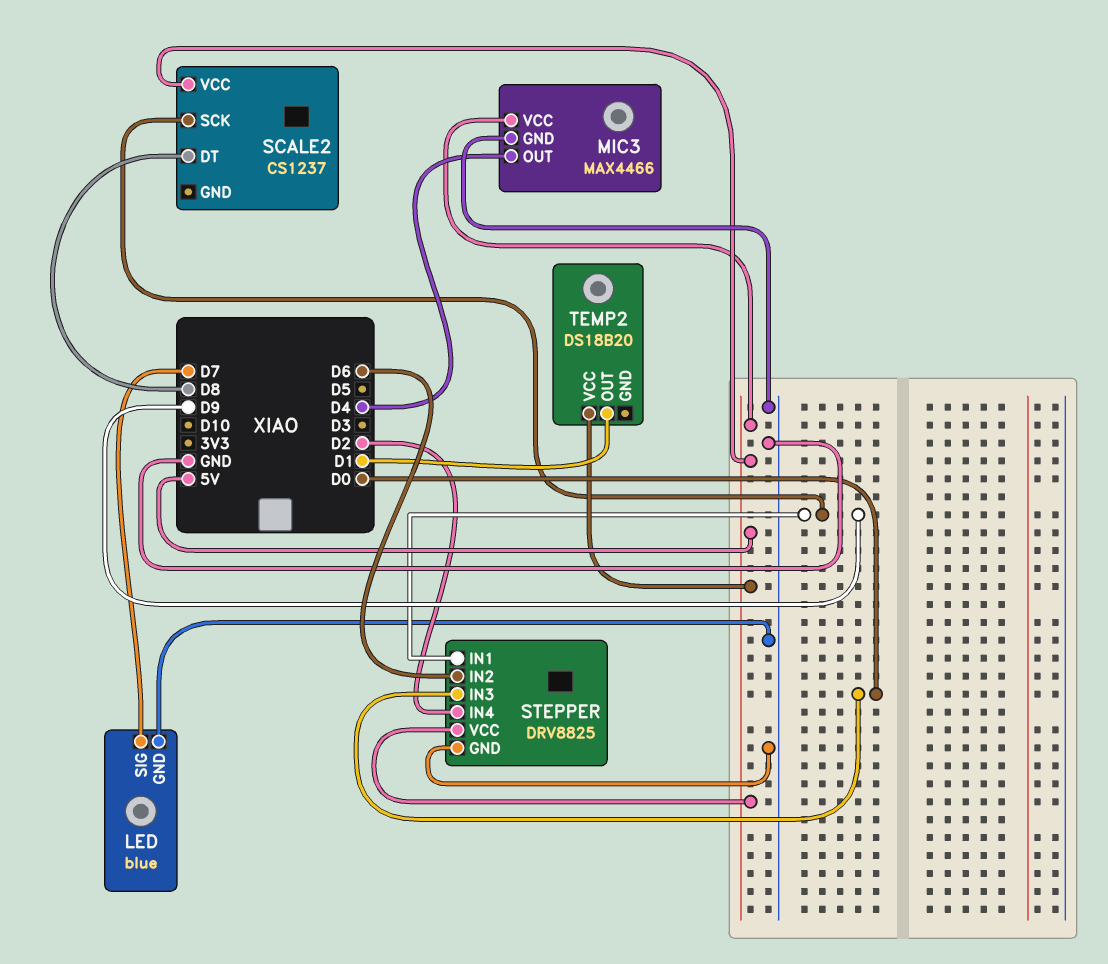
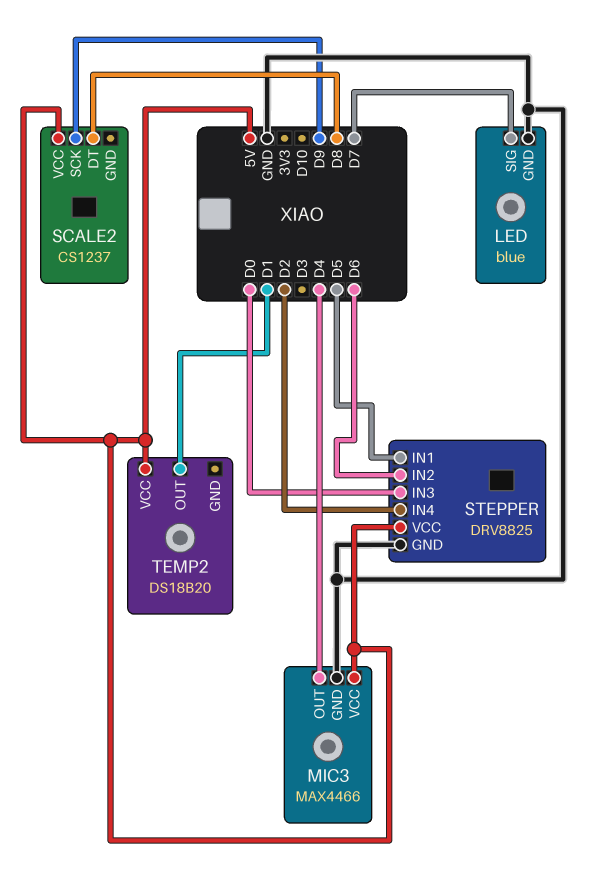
STEPPER pin IN1: D9 -> D5

